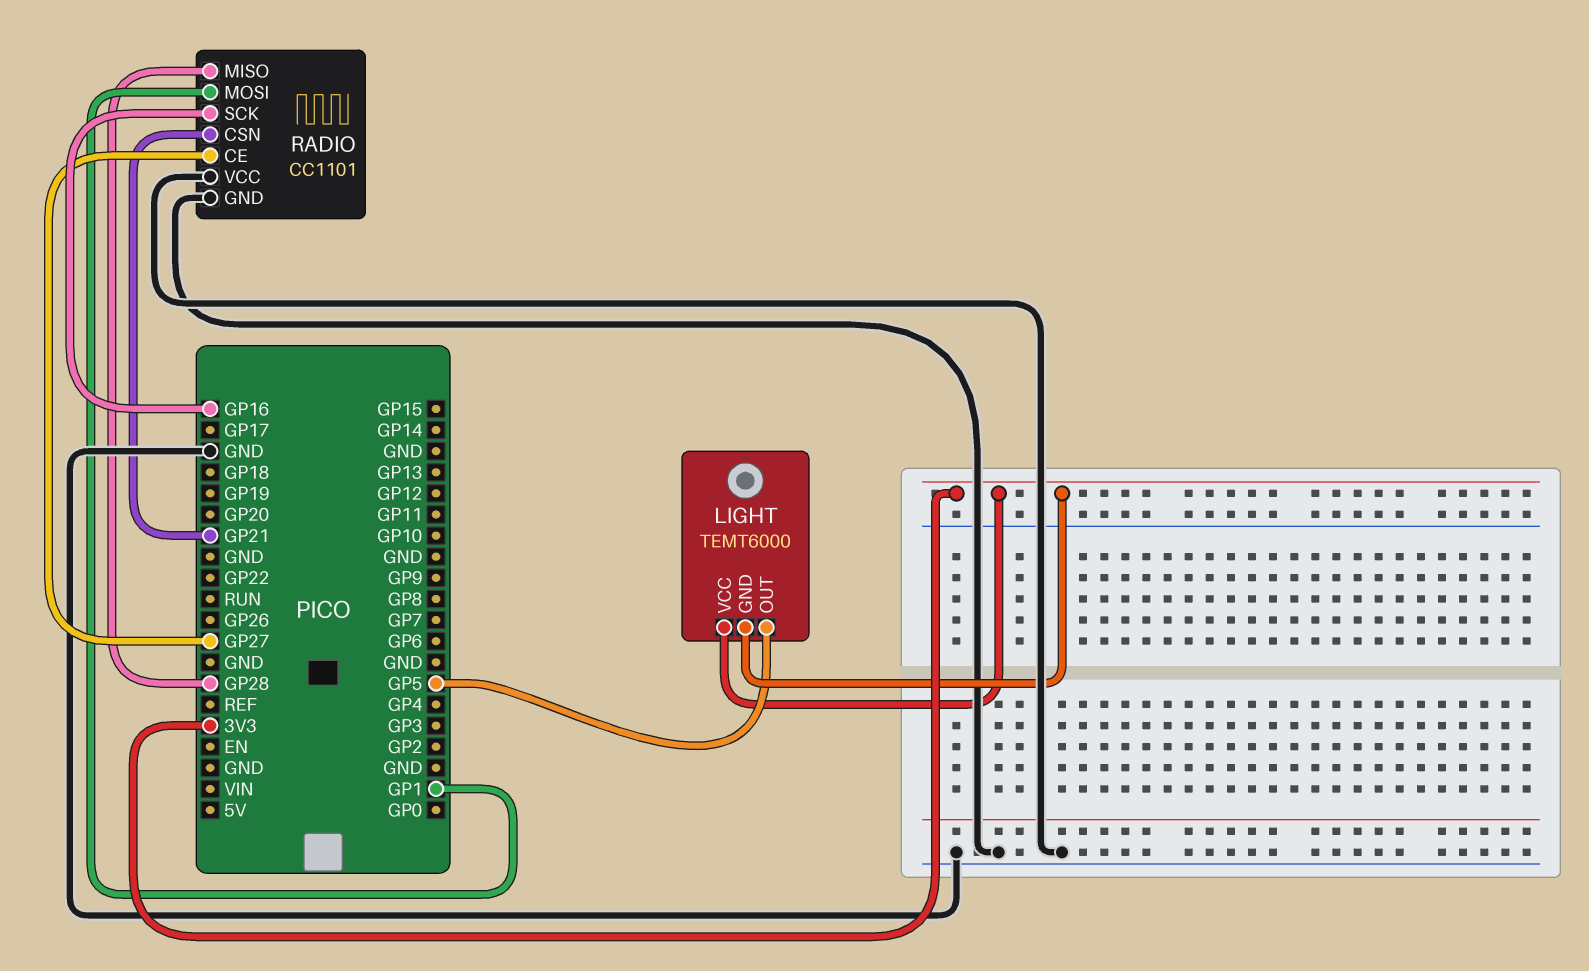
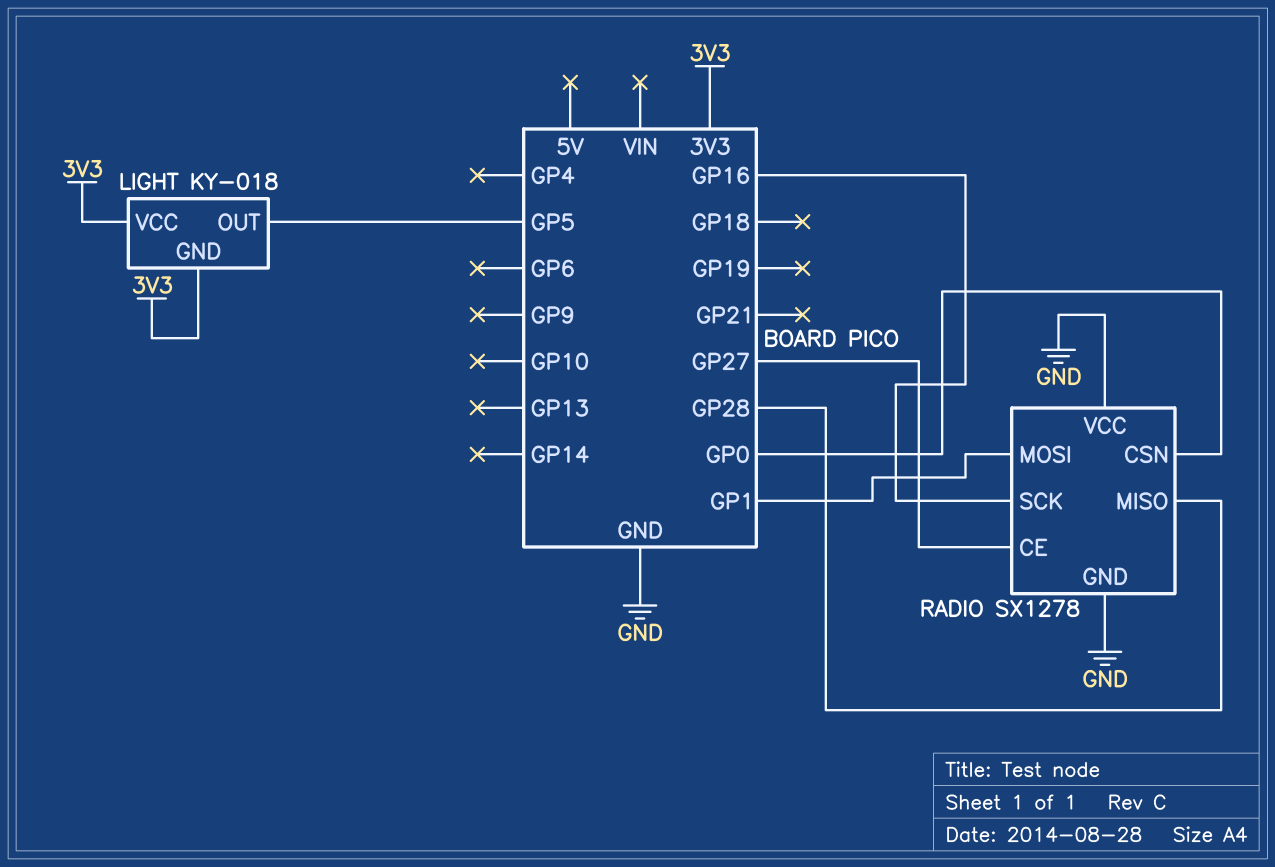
LIGHT: TEMT6000 -> KY-018
RADIO: CC1101 -> SX1278
RADIO pin CSN: GP21 -> GP0

